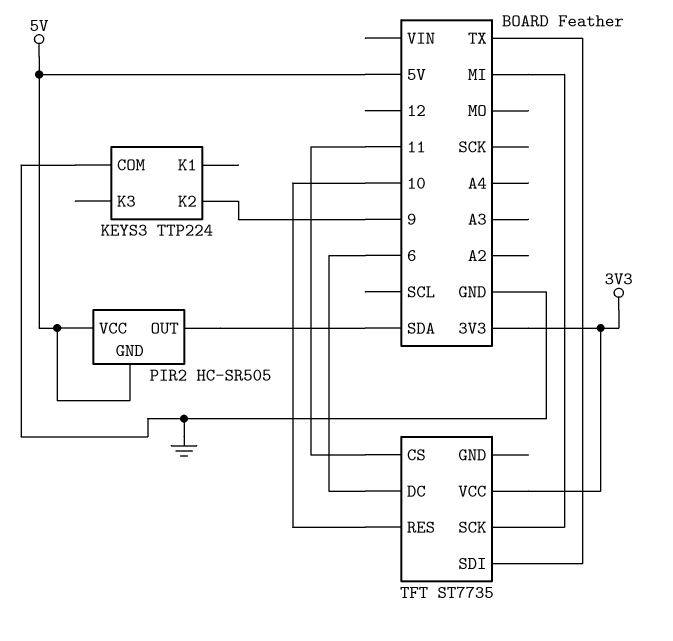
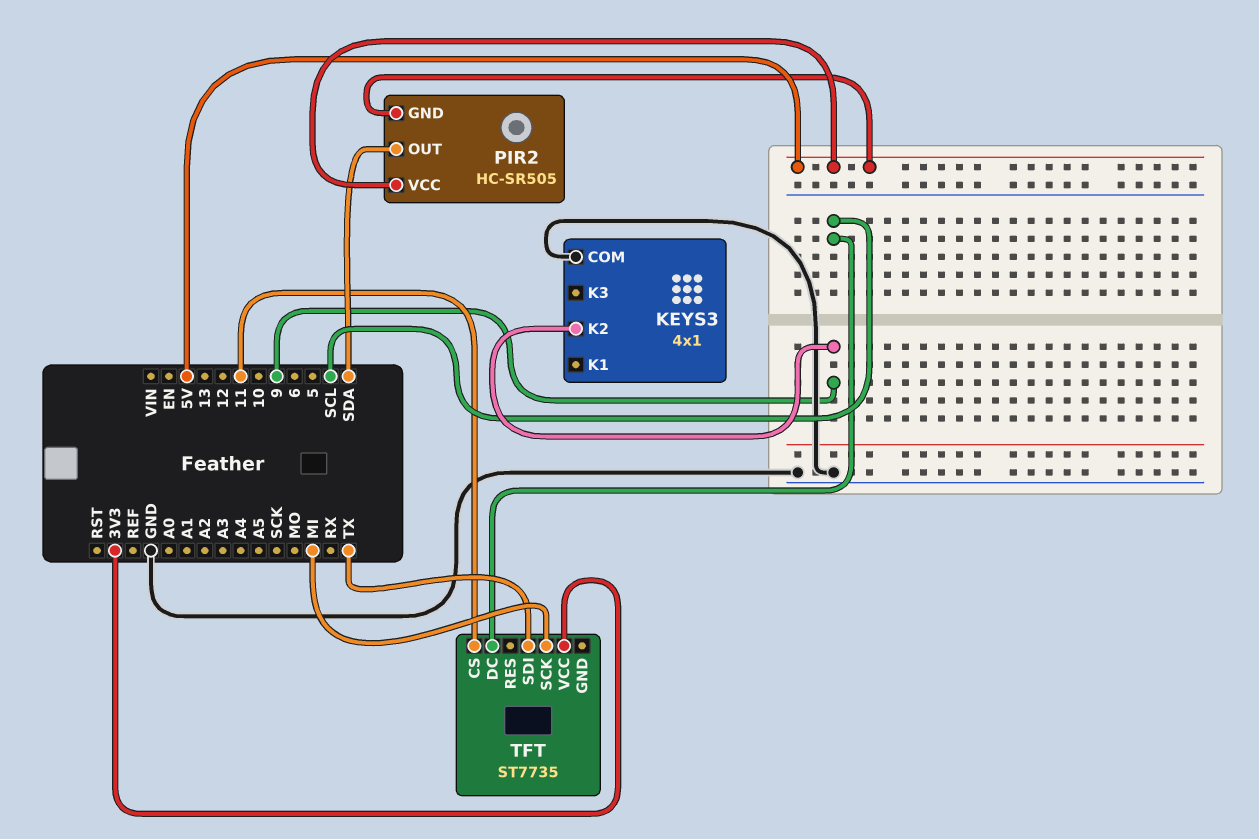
KEYS3: TTP224 -> 4x1
TFT pin DC: 6 -> SCL
TFT pin RES: 10 -> none

